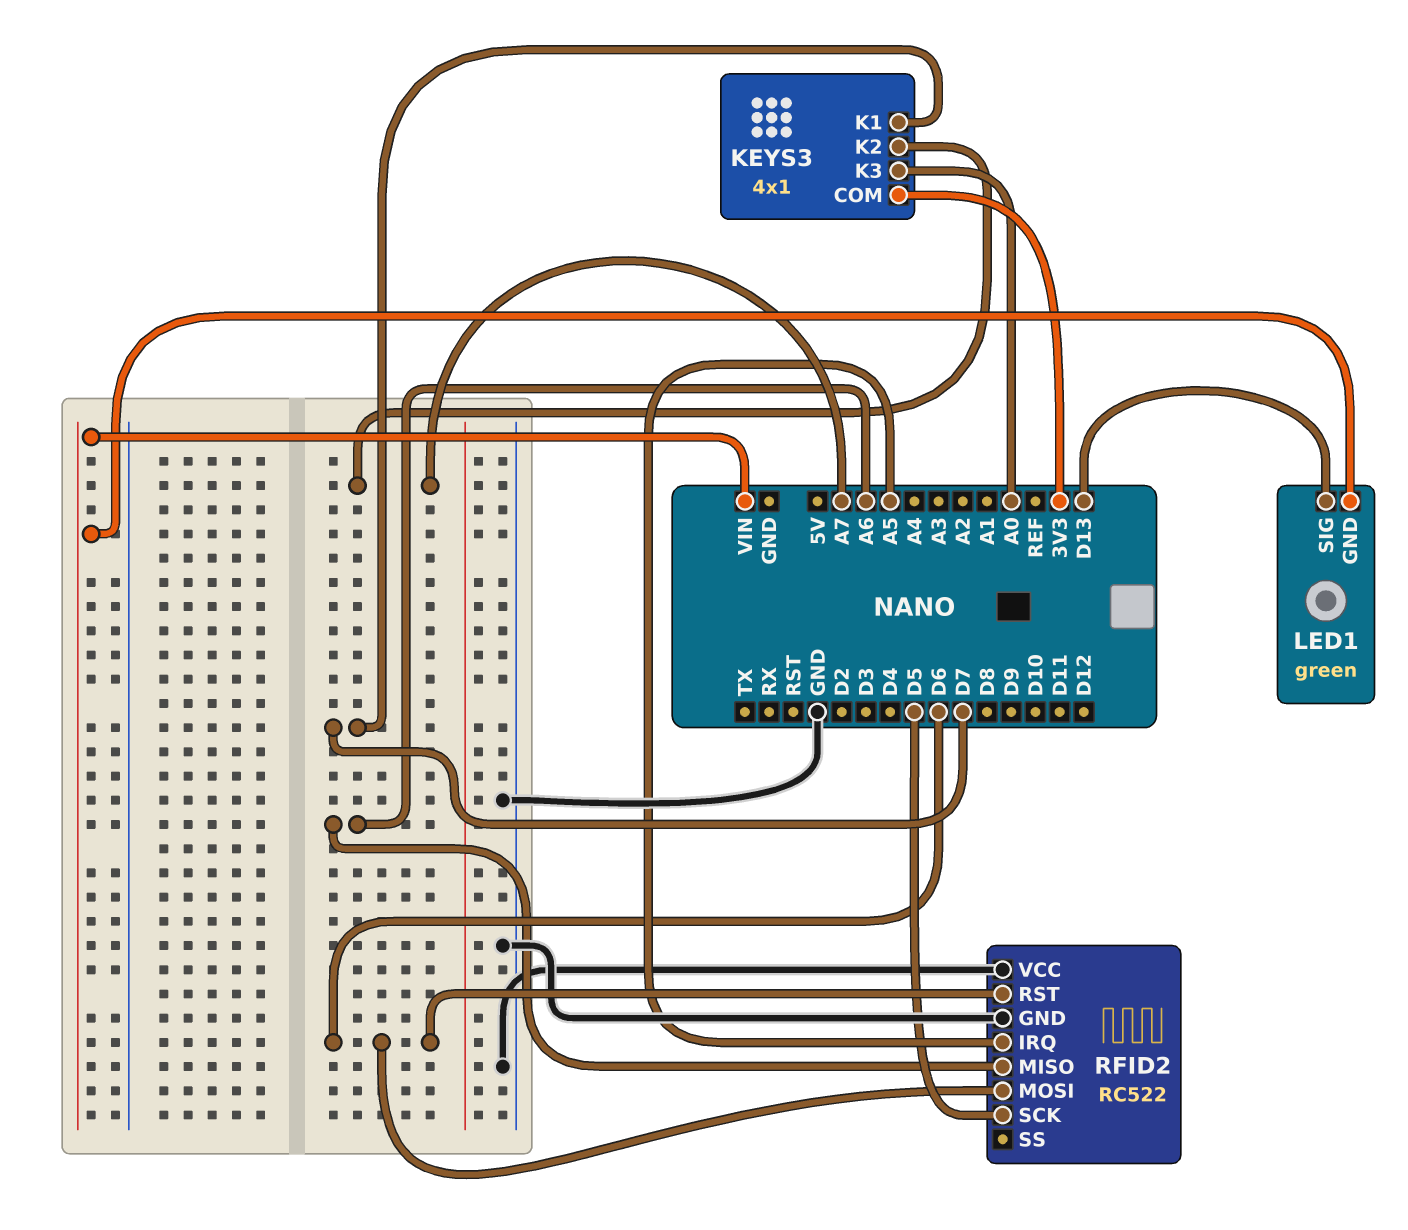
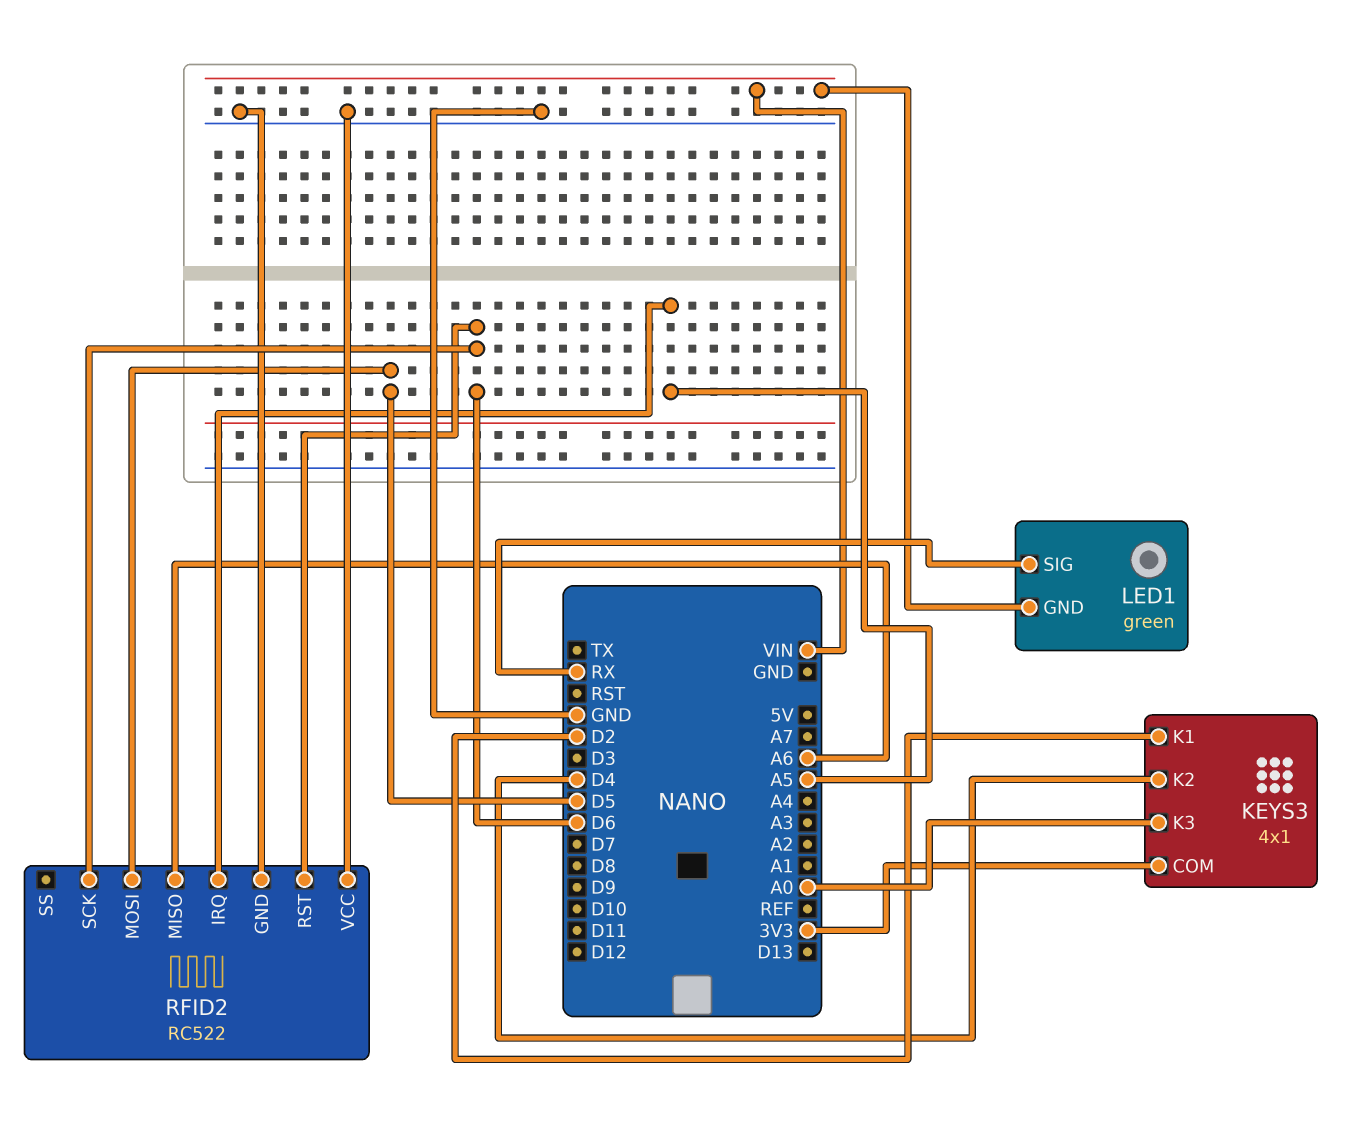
KEYS3 pin K1: D7 -> D2
KEYS3 pin K2: A7 -> D4
LED1 pin SIG: D13 -> RX
RFID2 pin MOSI: D6 -> D5
RFID2 pin SCK: D5 -> D6

